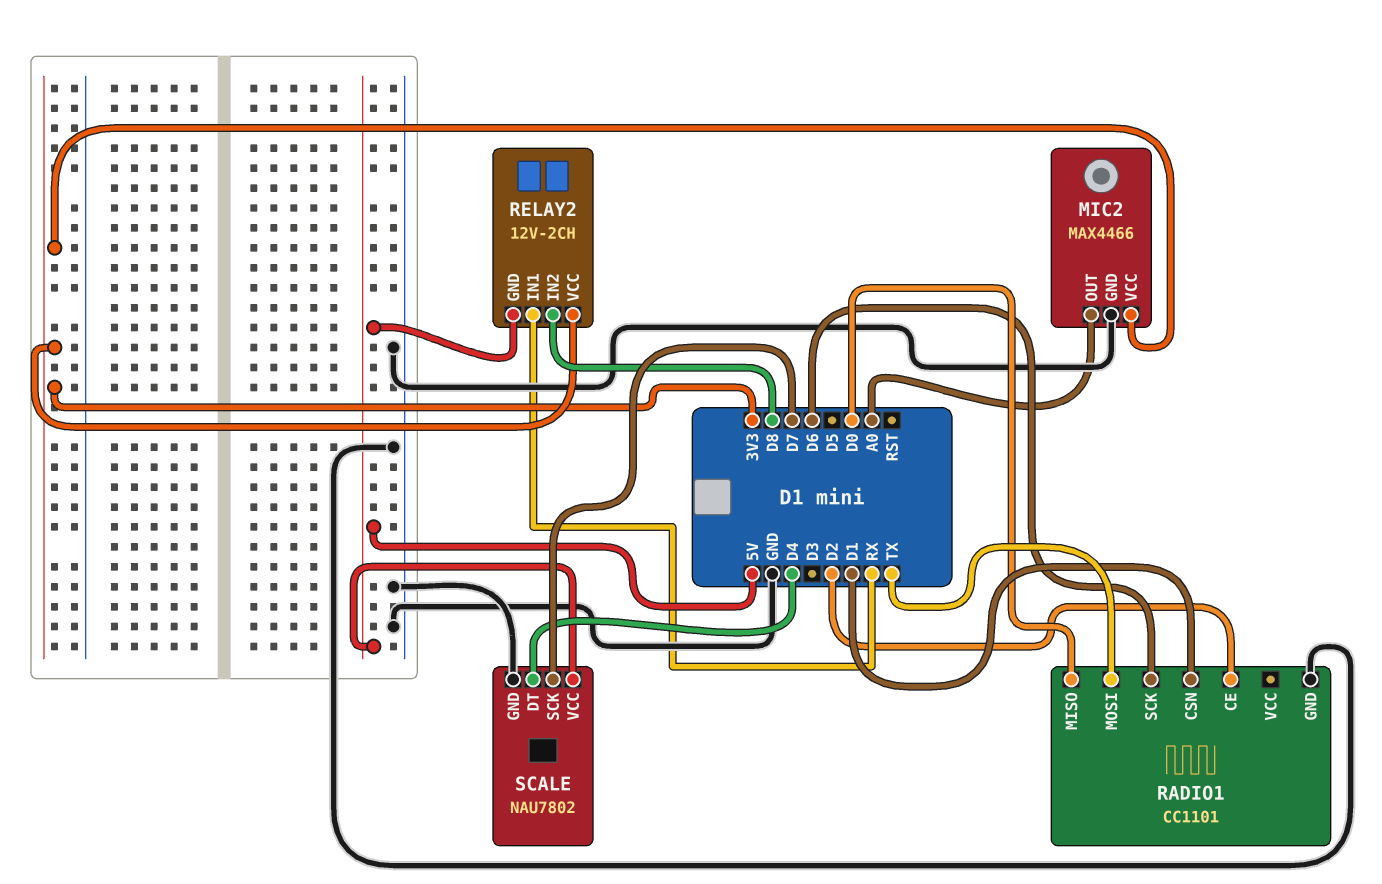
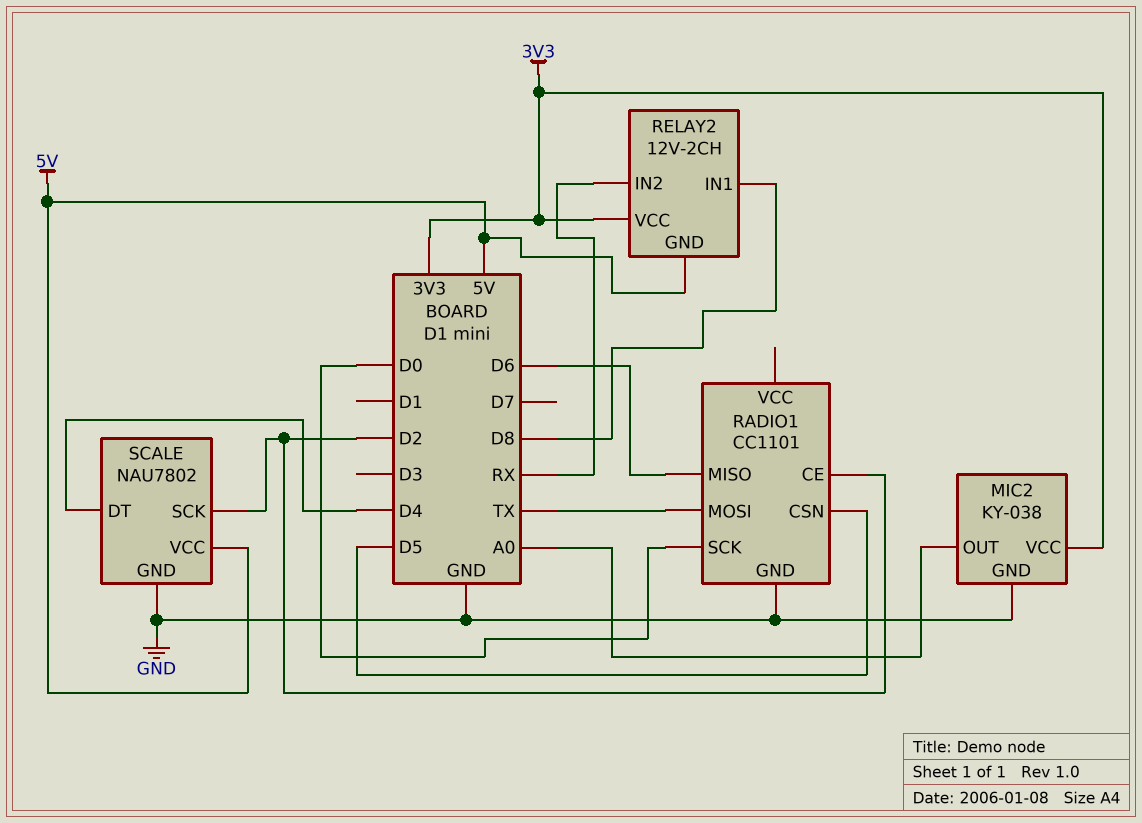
MIC2: MAX4466 -> KY-038
RADIO1 pin CSN: D1 -> D5
RADIO1 pin MISO: D0 -> D6
RADIO1 pin SCK: D6 -> D0
RELAY2 pin IN1: RX -> D8
RELAY2 pin IN2: D8 -> RX
SCALE pin SCK: D7 -> D2

